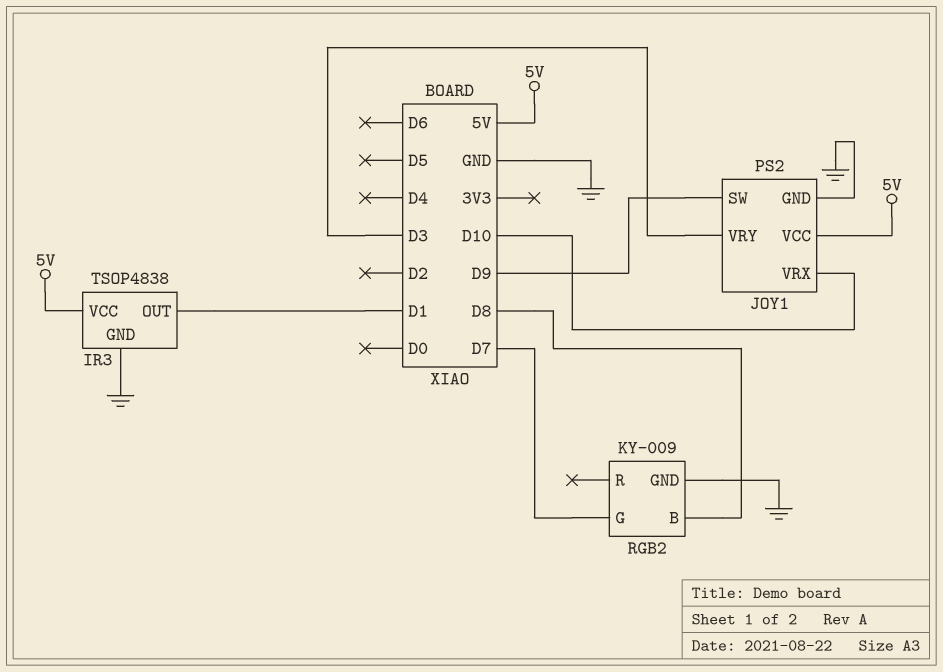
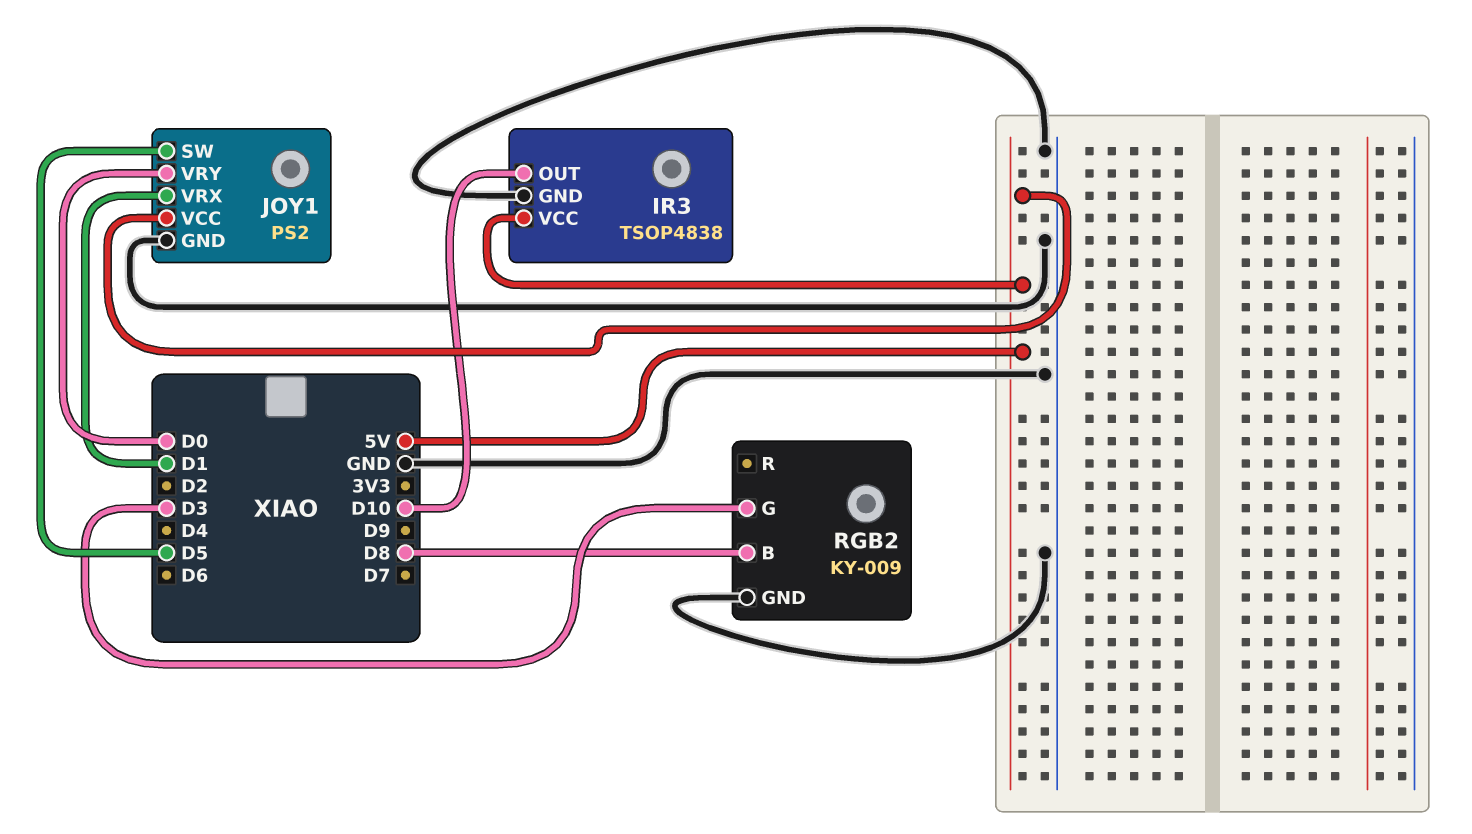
IR3 pin OUT: D1 -> D10
JOY1 pin SW: D9 -> D5
JOY1 pin VRX: D10 -> D1
JOY1 pin VRY: D3 -> D0
RGB2 pin G: D7 -> D3

